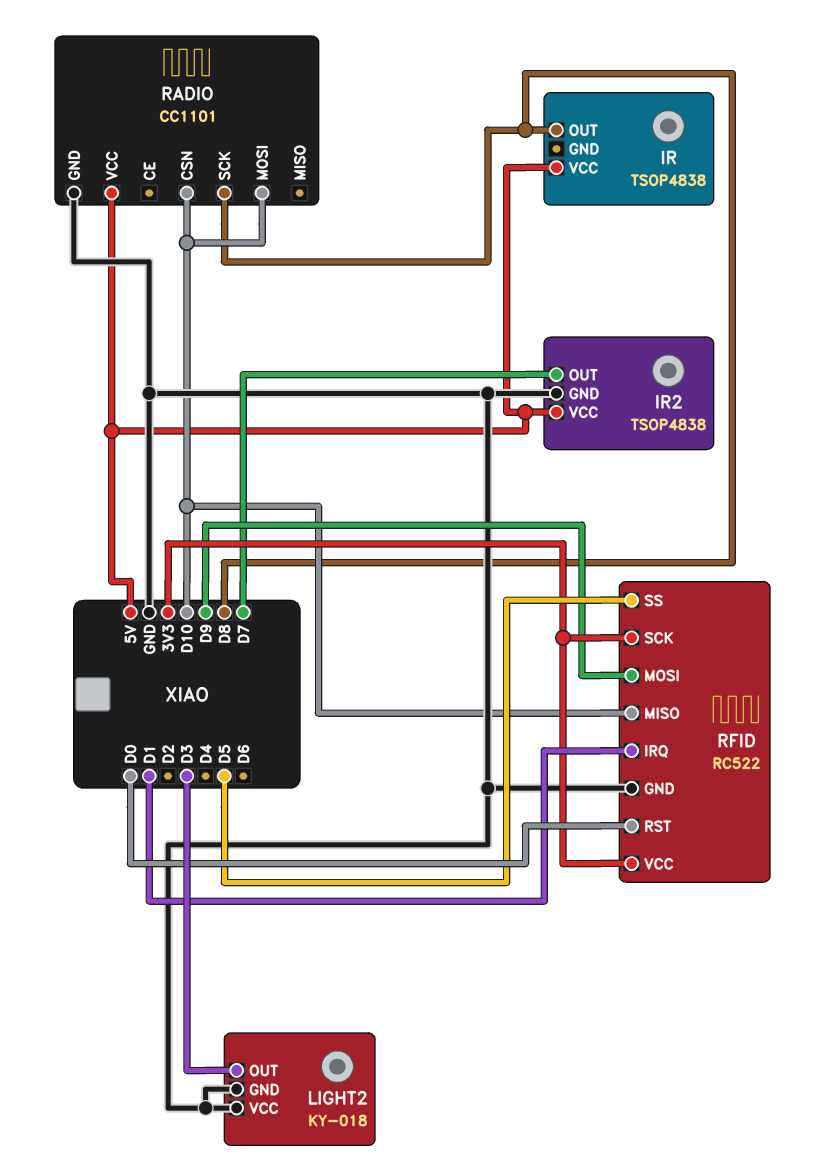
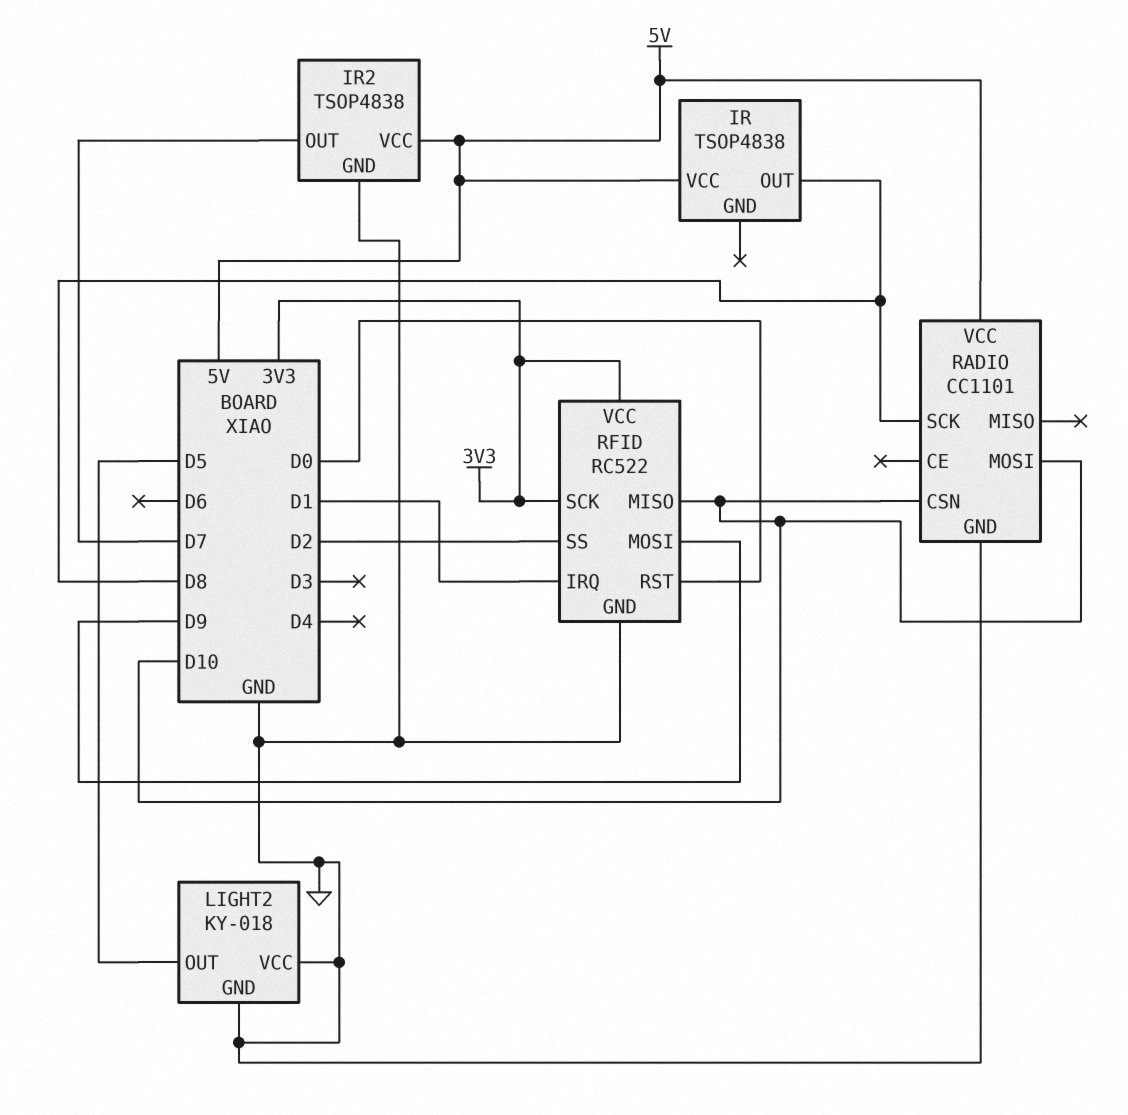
LIGHT2 pin OUT: D3 -> D5
RFID pin SS: D5 -> D2

